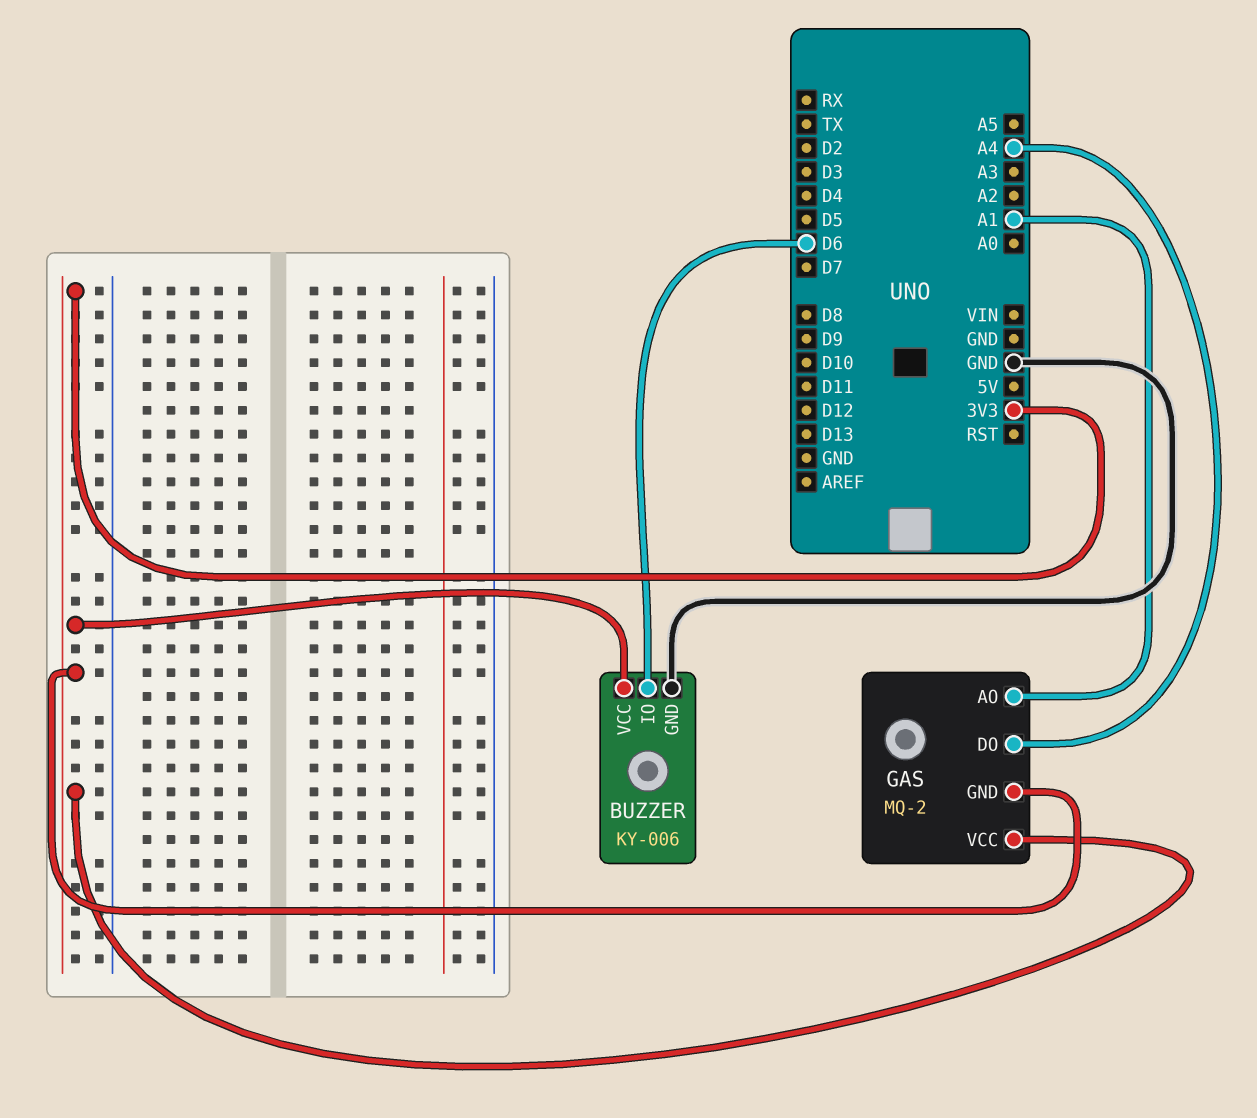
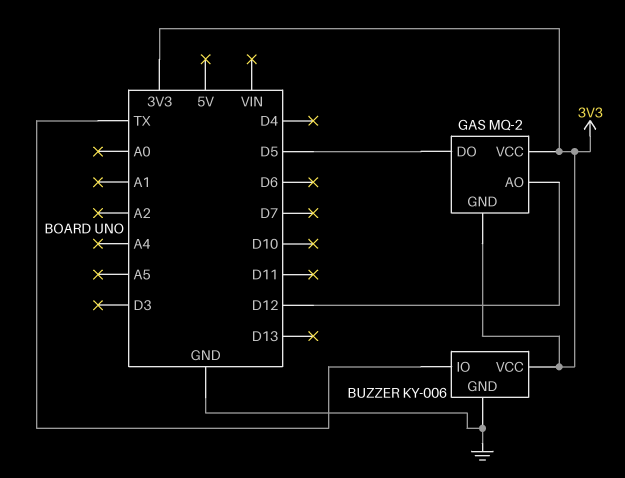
BUZZER pin IO: D6 -> TX
GAS pin AO: A1 -> D12
GAS pin DO: A4 -> D5

